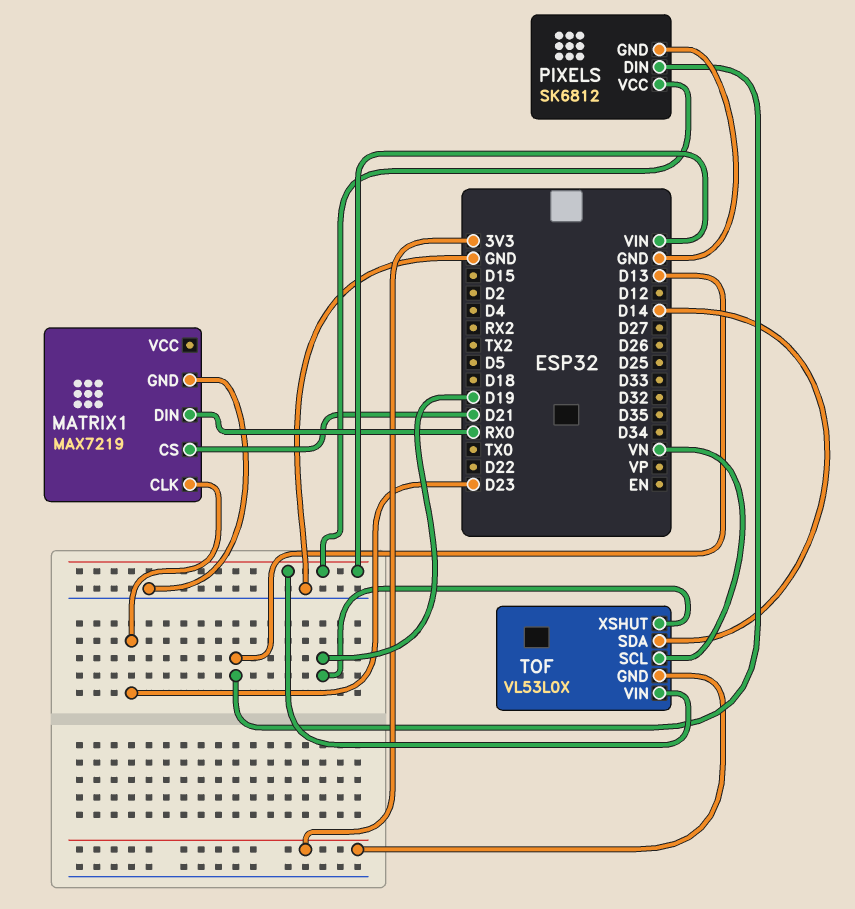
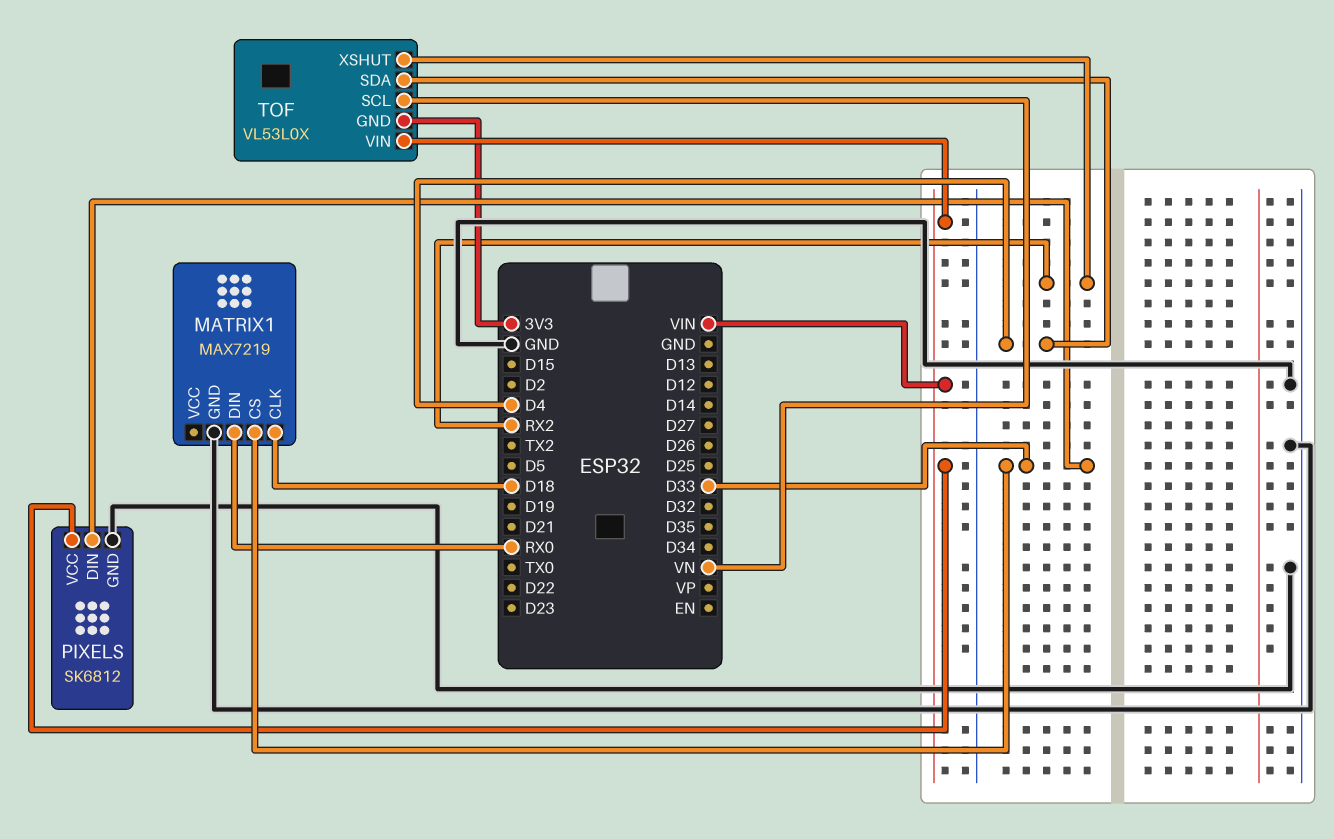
MATRIX1 pin CLK: D23 -> D18
MATRIX1 pin CS: D21 -> D33
PIXELS pin DIN: D13 -> D33
TOF pin SDA: D14 -> D4
TOF pin XSHUT: D19 -> RX2

